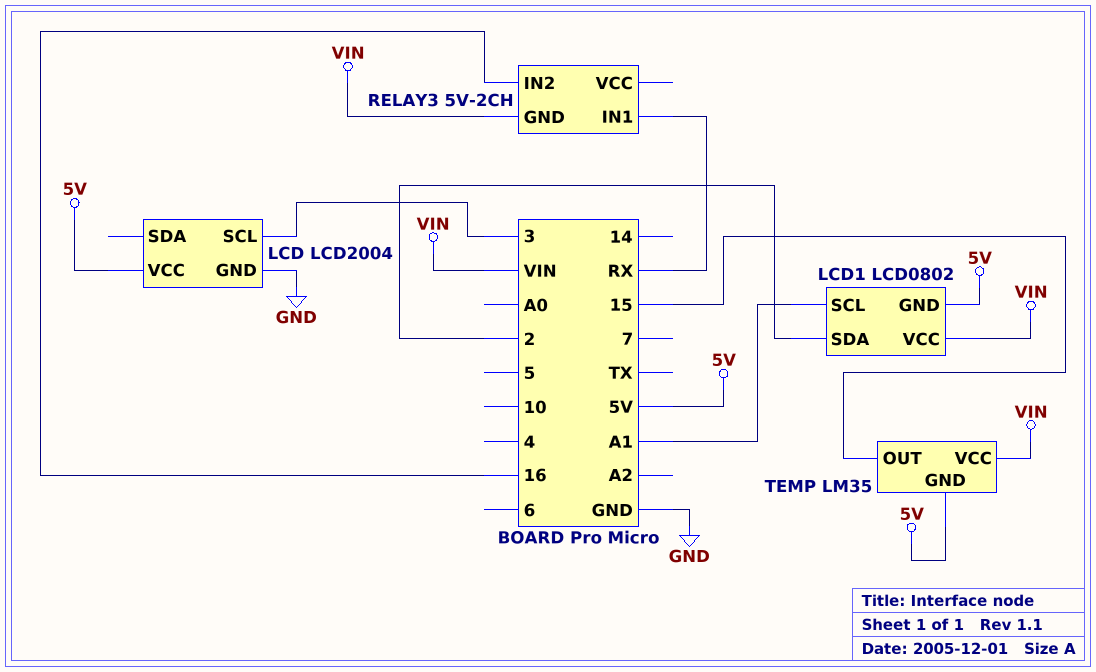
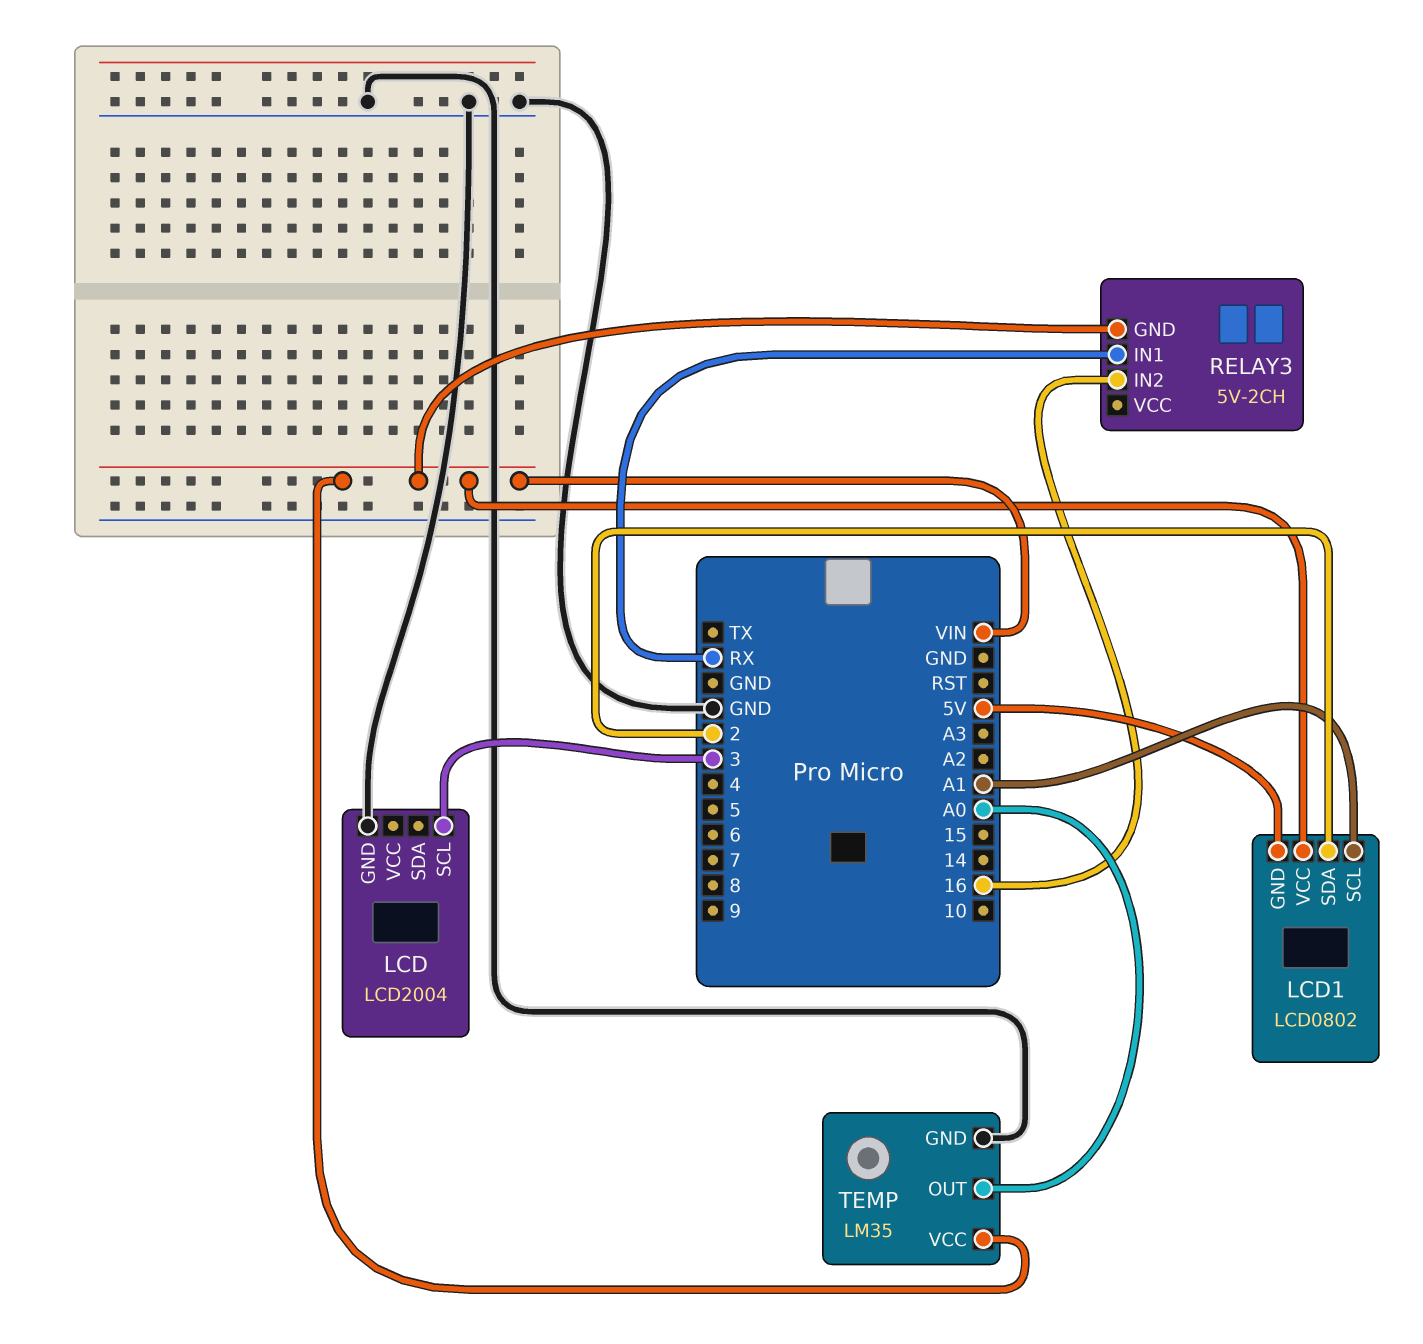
LCD pin VCC: 5V -> none
TEMP pin GND: 5V -> GND
TEMP pin OUT: 15 -> A0

